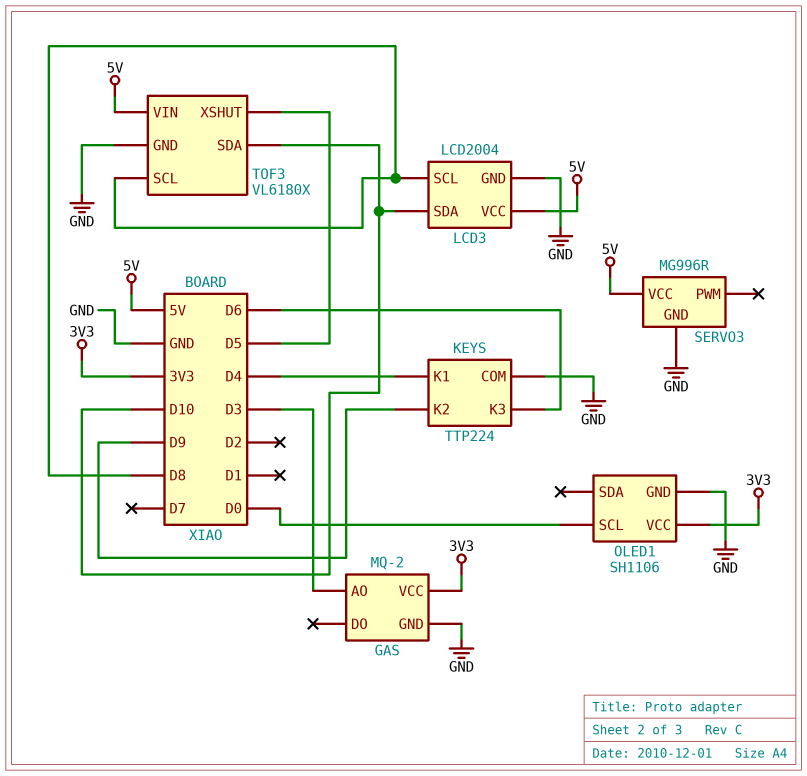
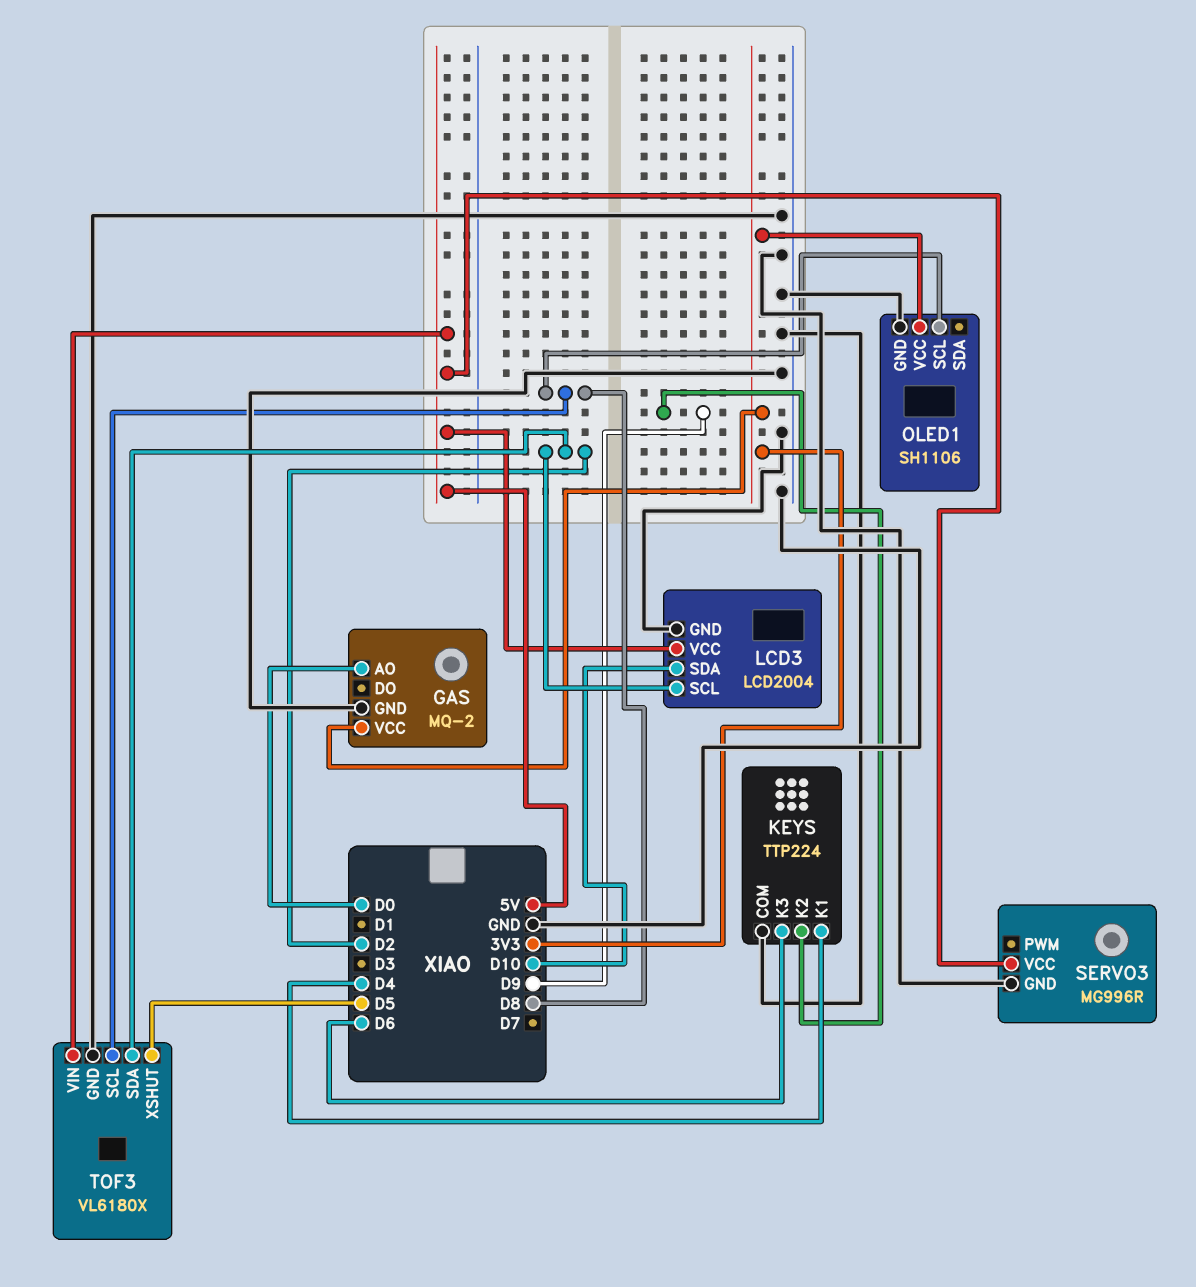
GAS pin AO: D3 -> D0
LCD3 pin SCL: D8 -> D2
OLED1 pin SCL: D0 -> D8
TOF3 pin SDA: D10 -> D2

